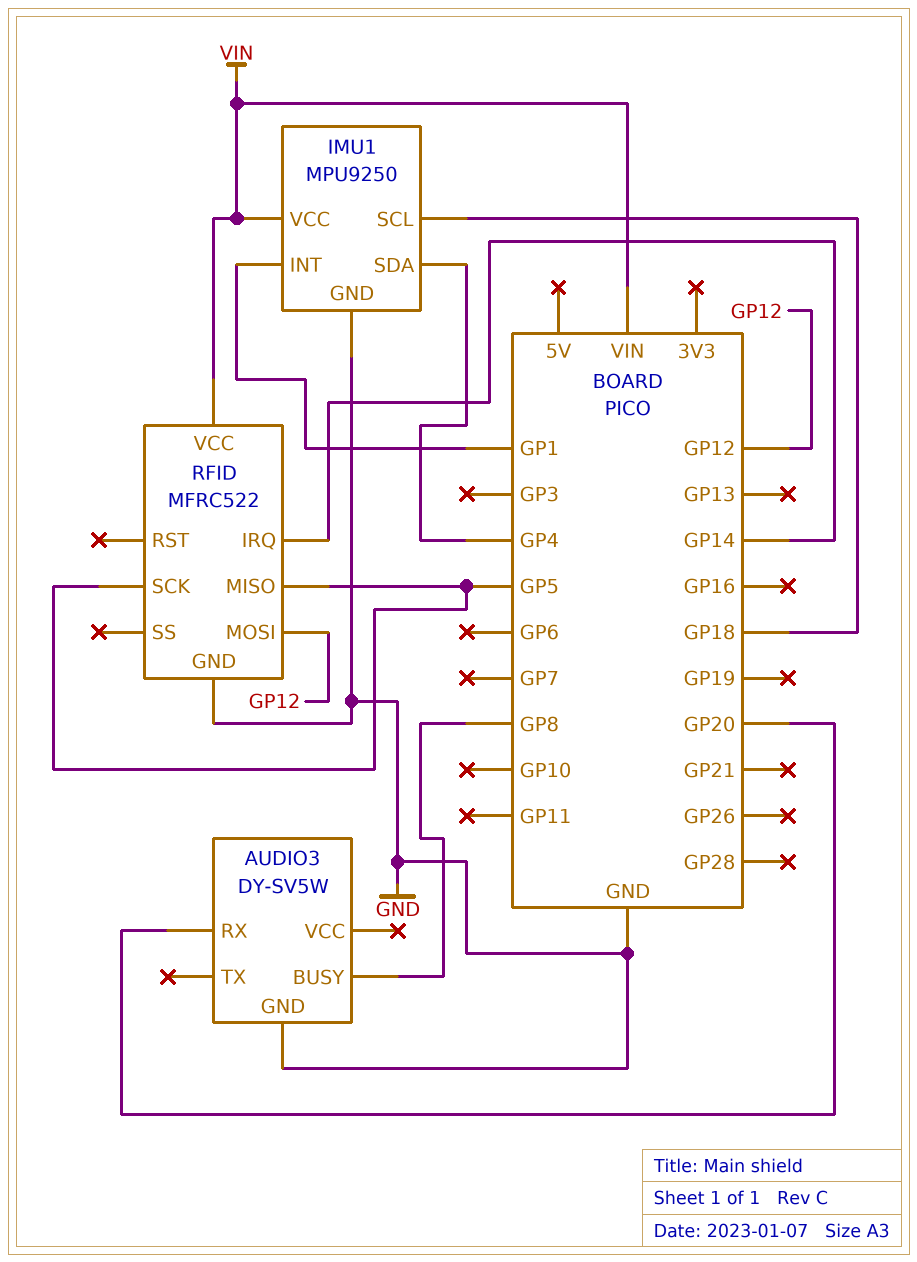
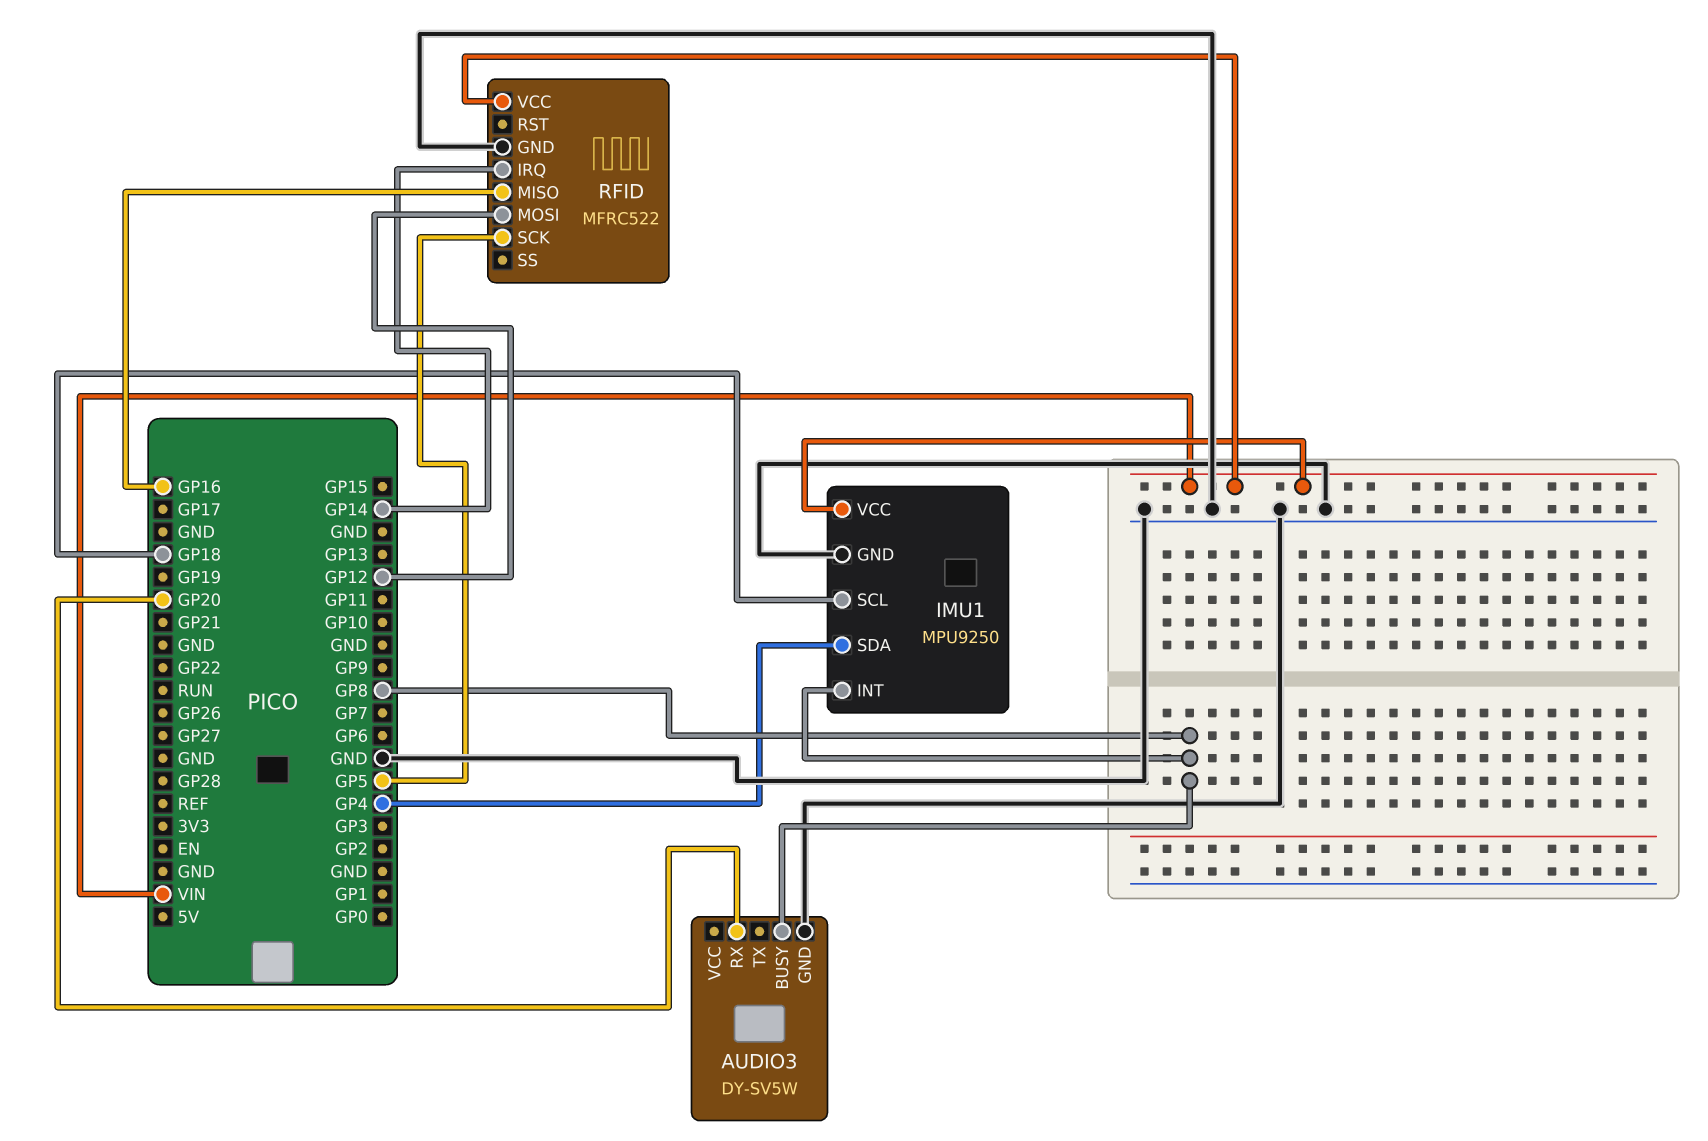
IMU1 pin INT: GP1 -> GP8
RFID pin MISO: GP5 -> GP16

